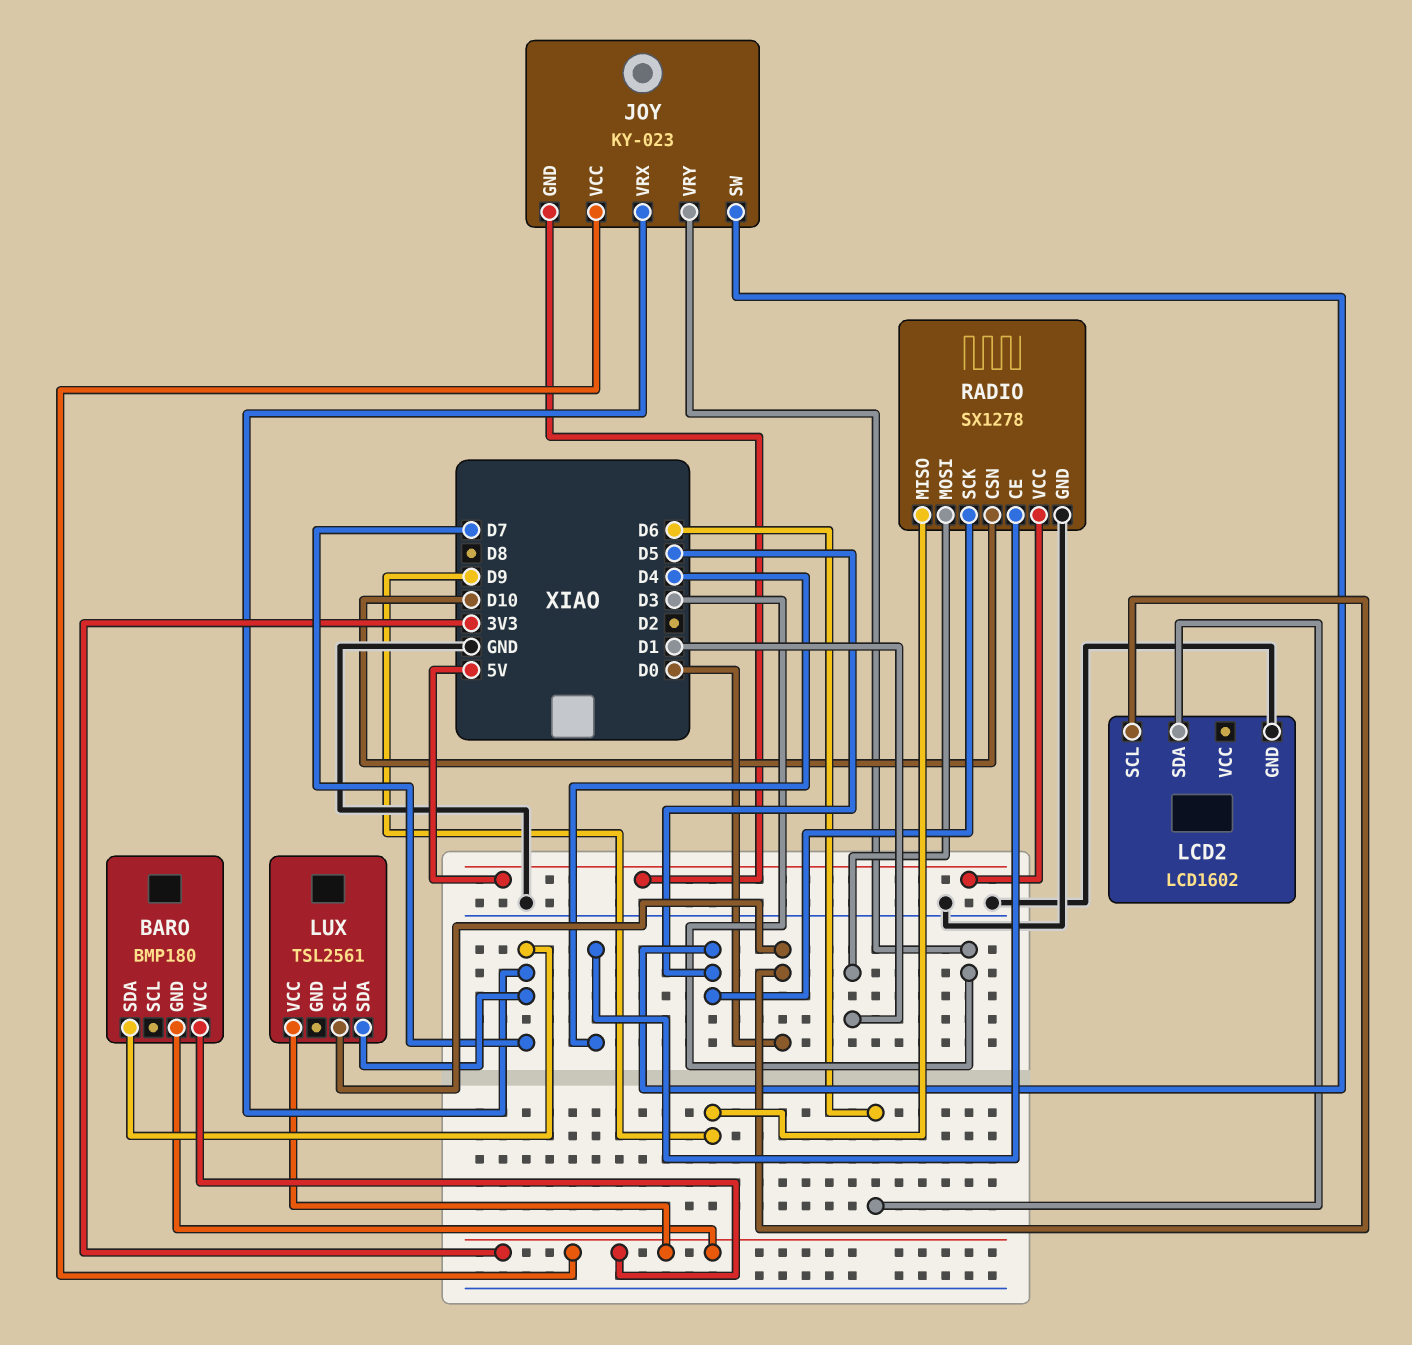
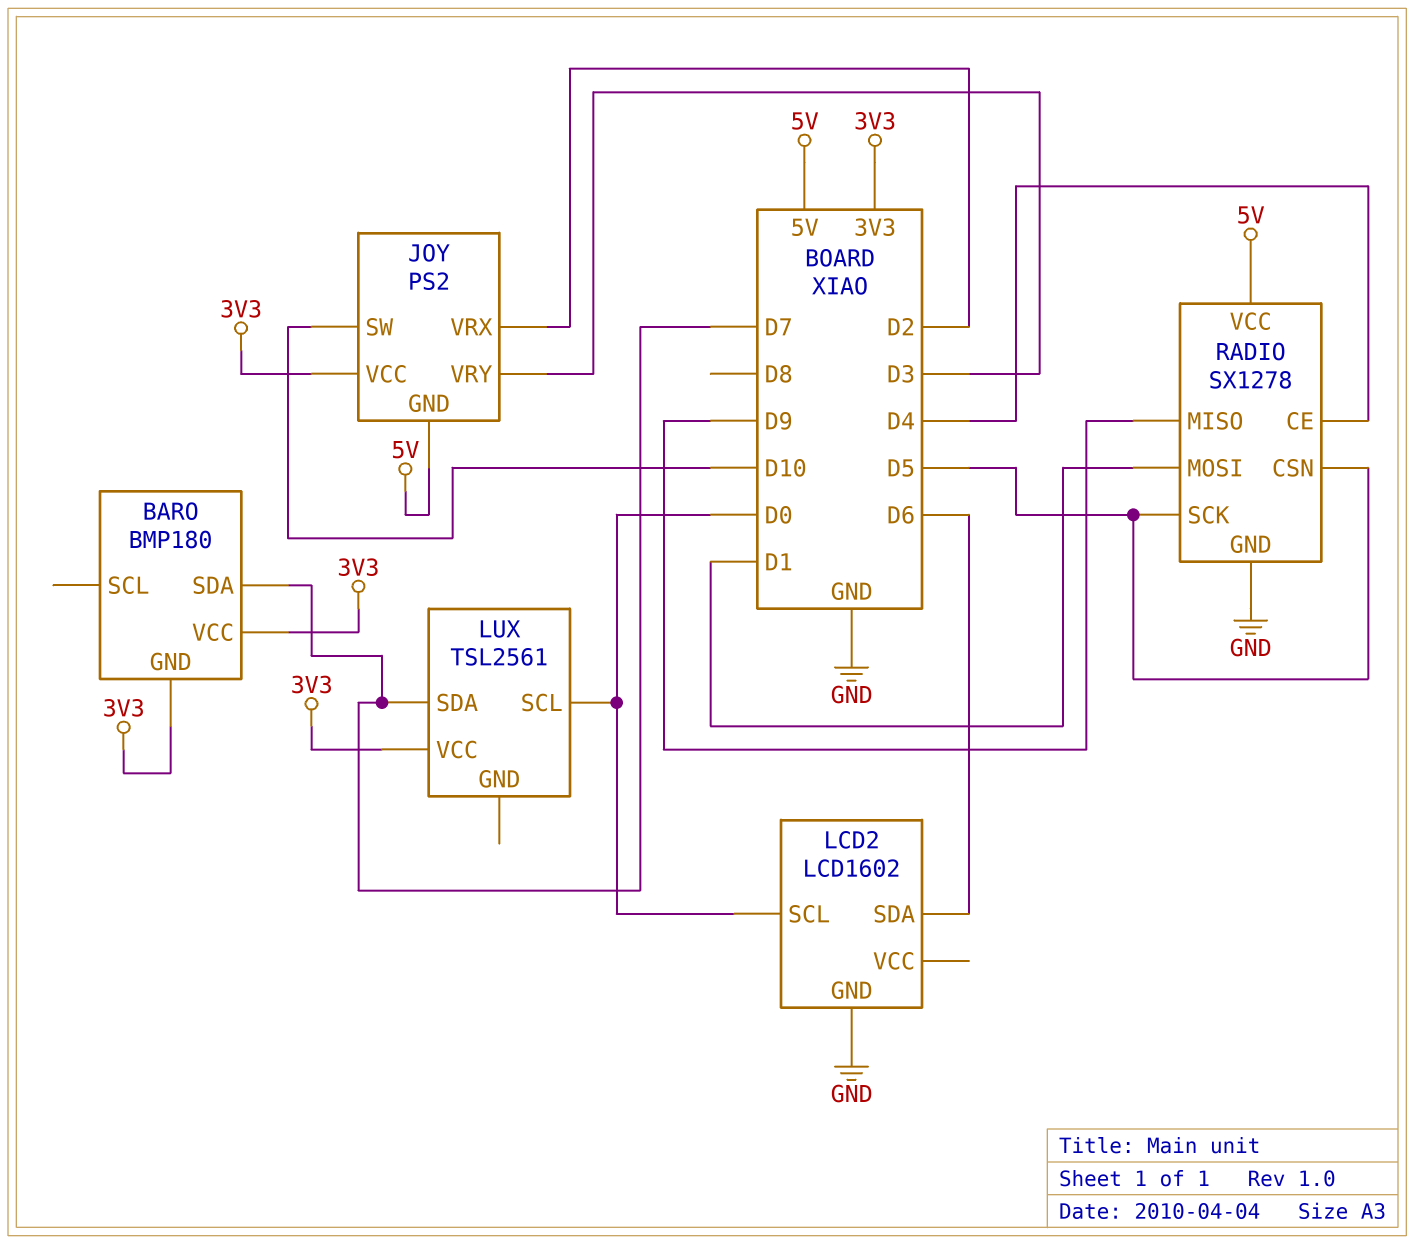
JOY: KY-023 -> PS2
JOY pin SW: D5 -> D10
JOY pin VRX: D7 -> D2
RADIO pin CSN: D10 -> D5

